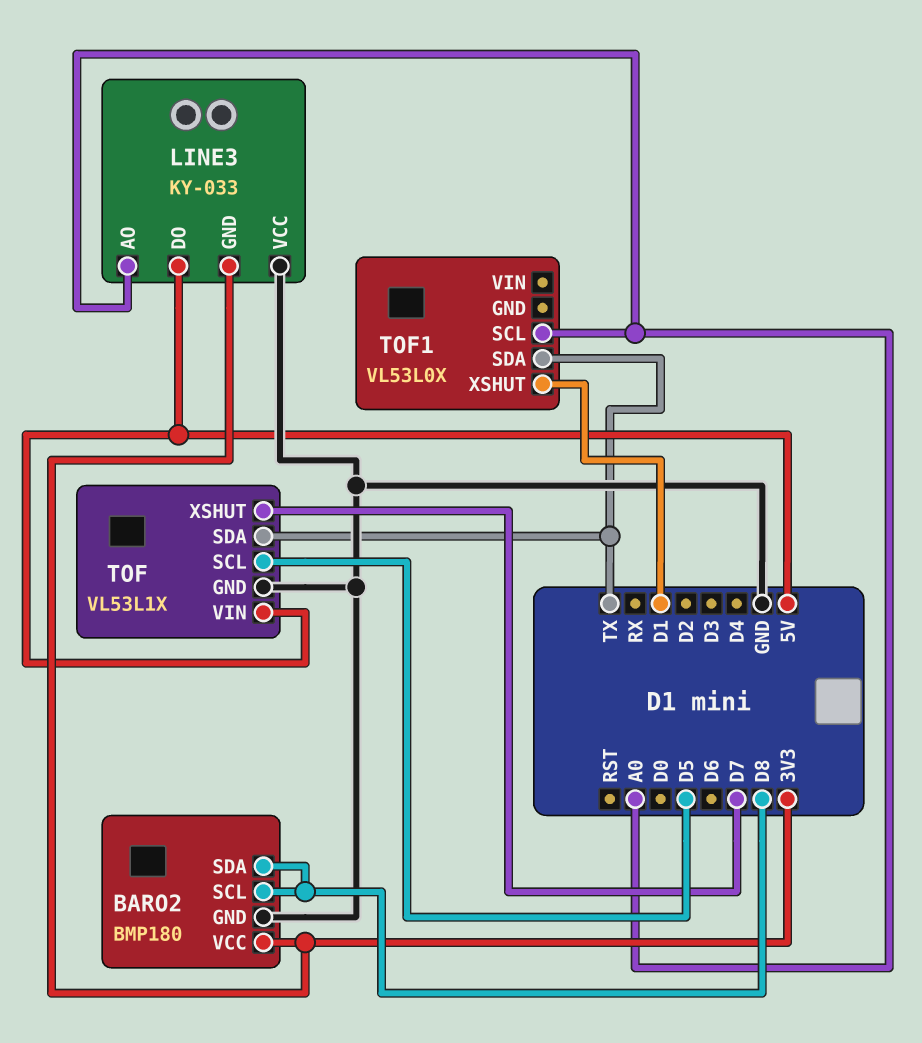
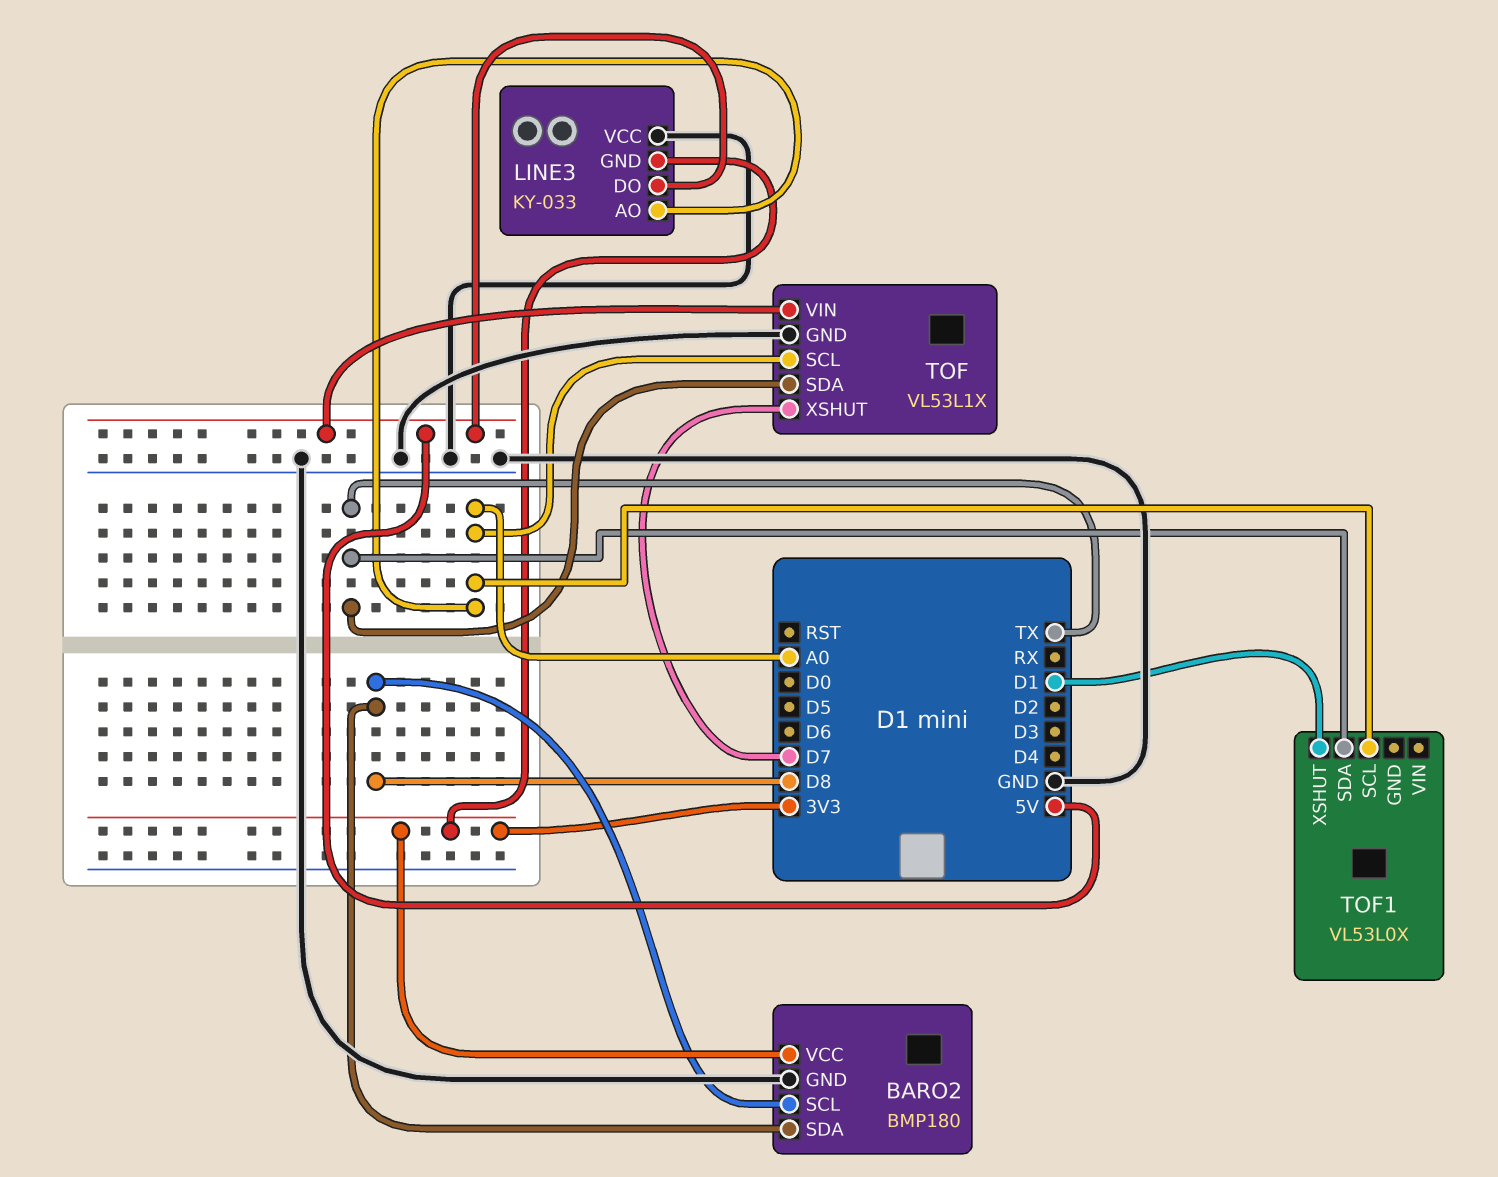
TOF pin SCL: D5 -> A0

